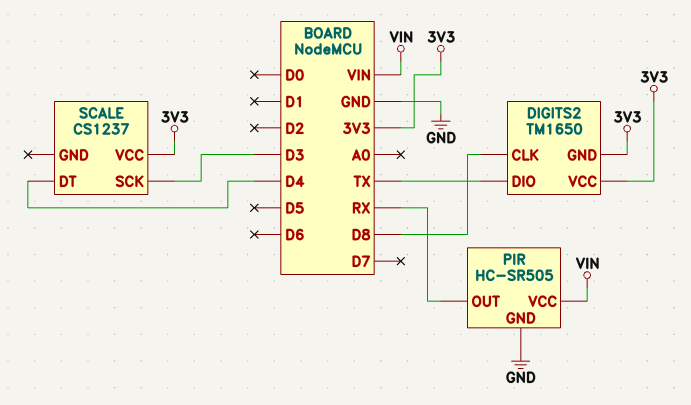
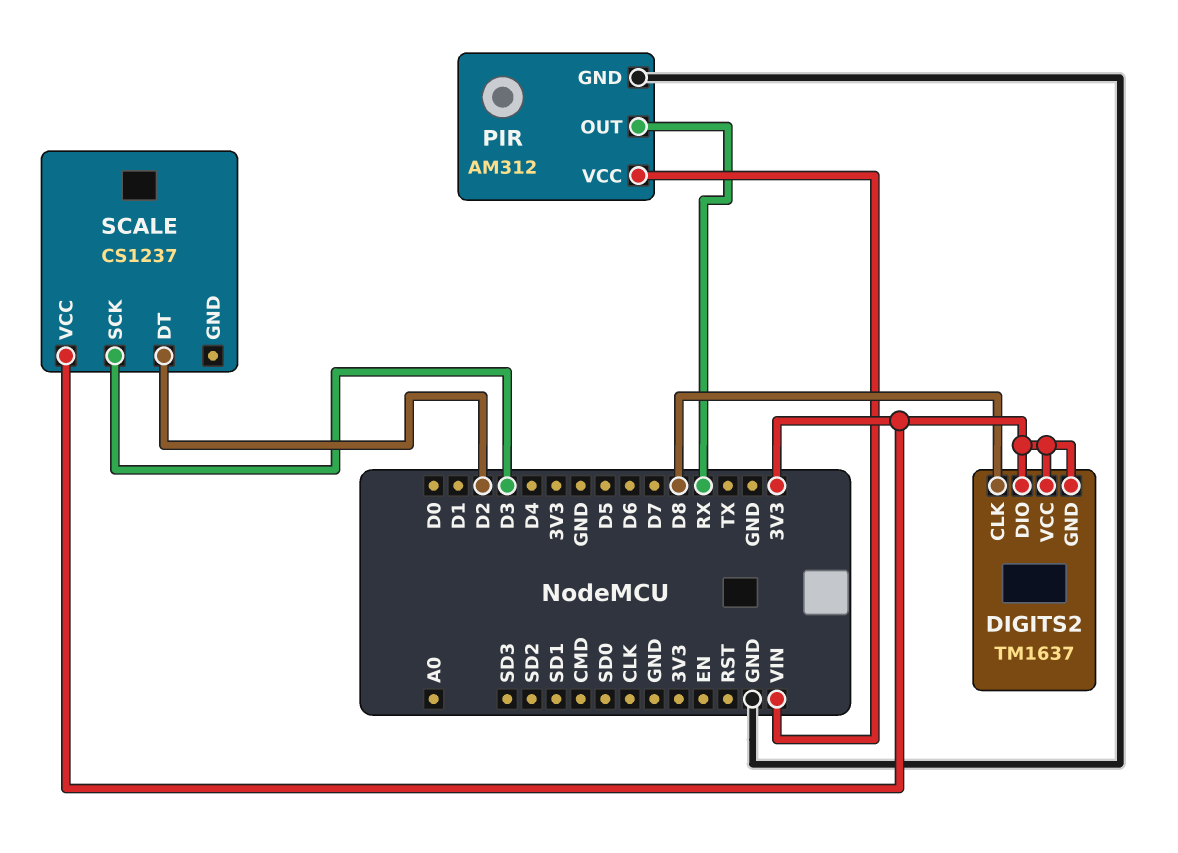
DIGITS2: TM1650 -> TM1637
DIGITS2 pin DIO: TX -> 3V3
PIR: HC-SR505 -> AM312
SCALE pin DT: D4 -> D2

